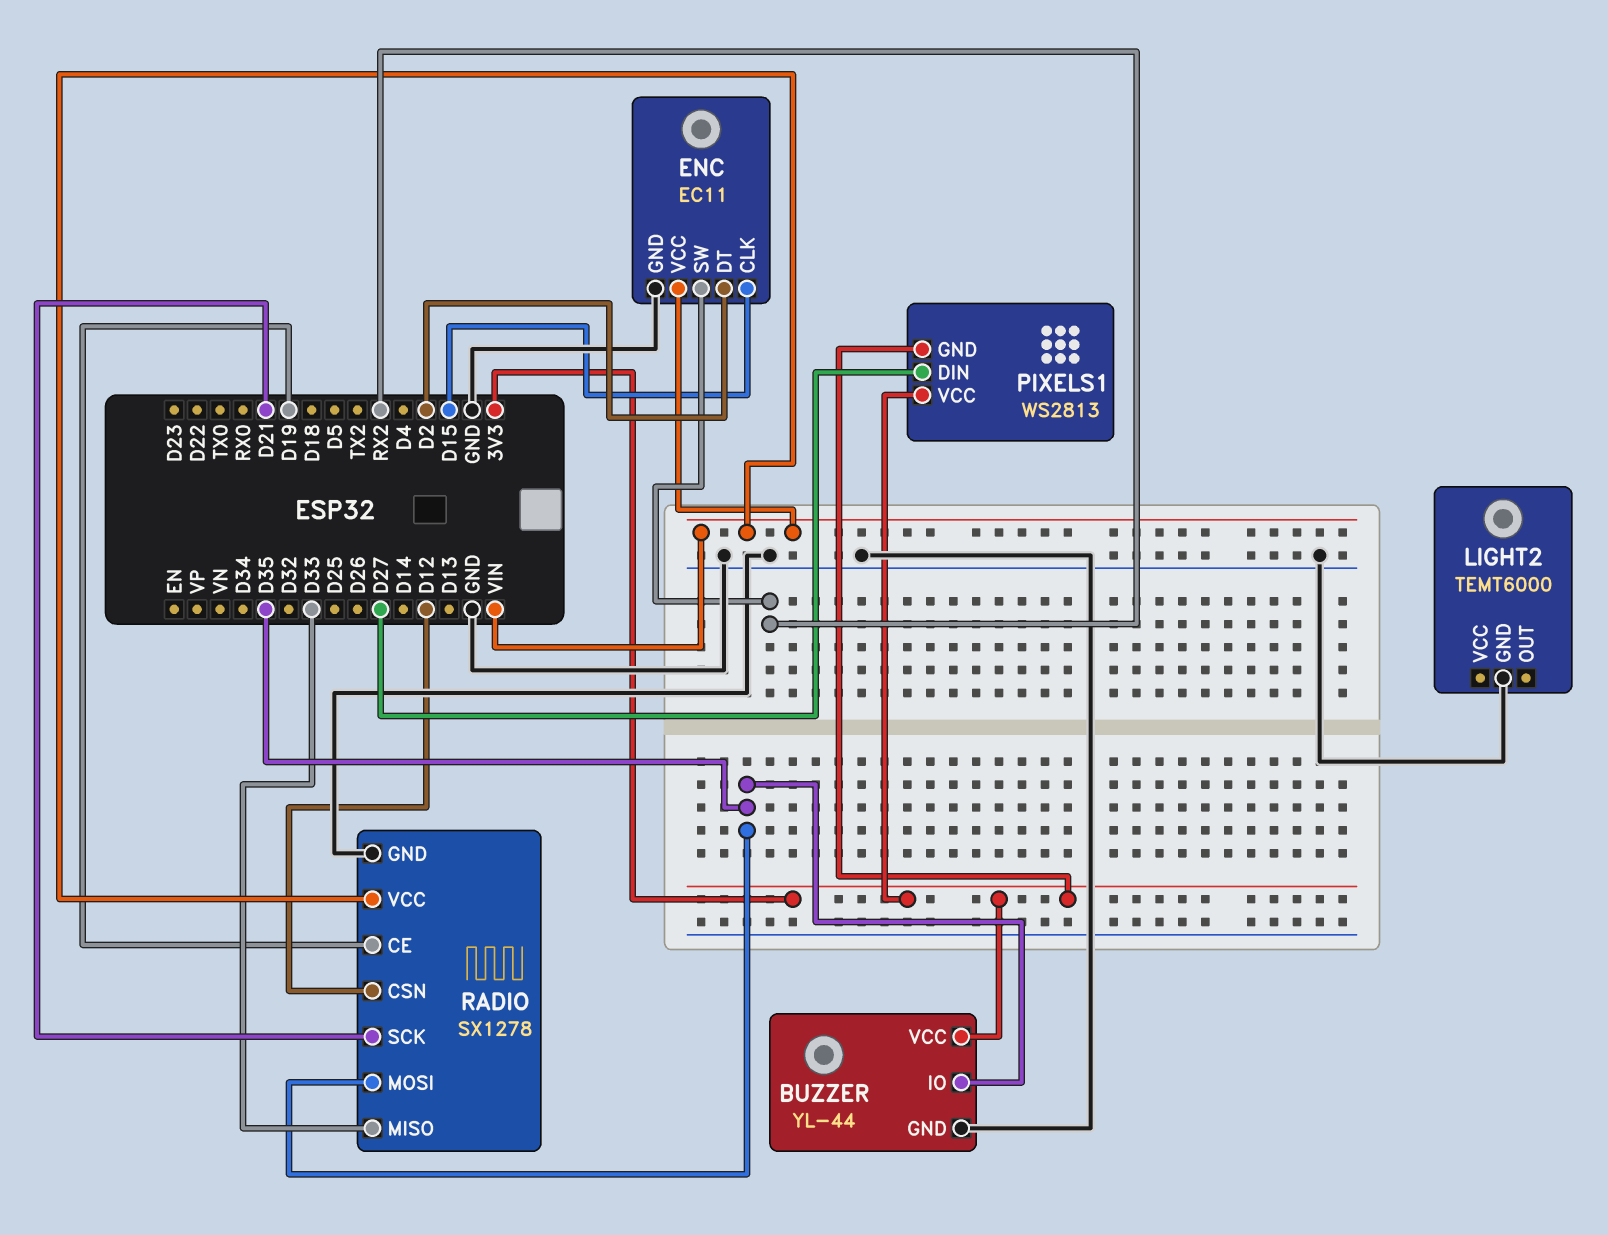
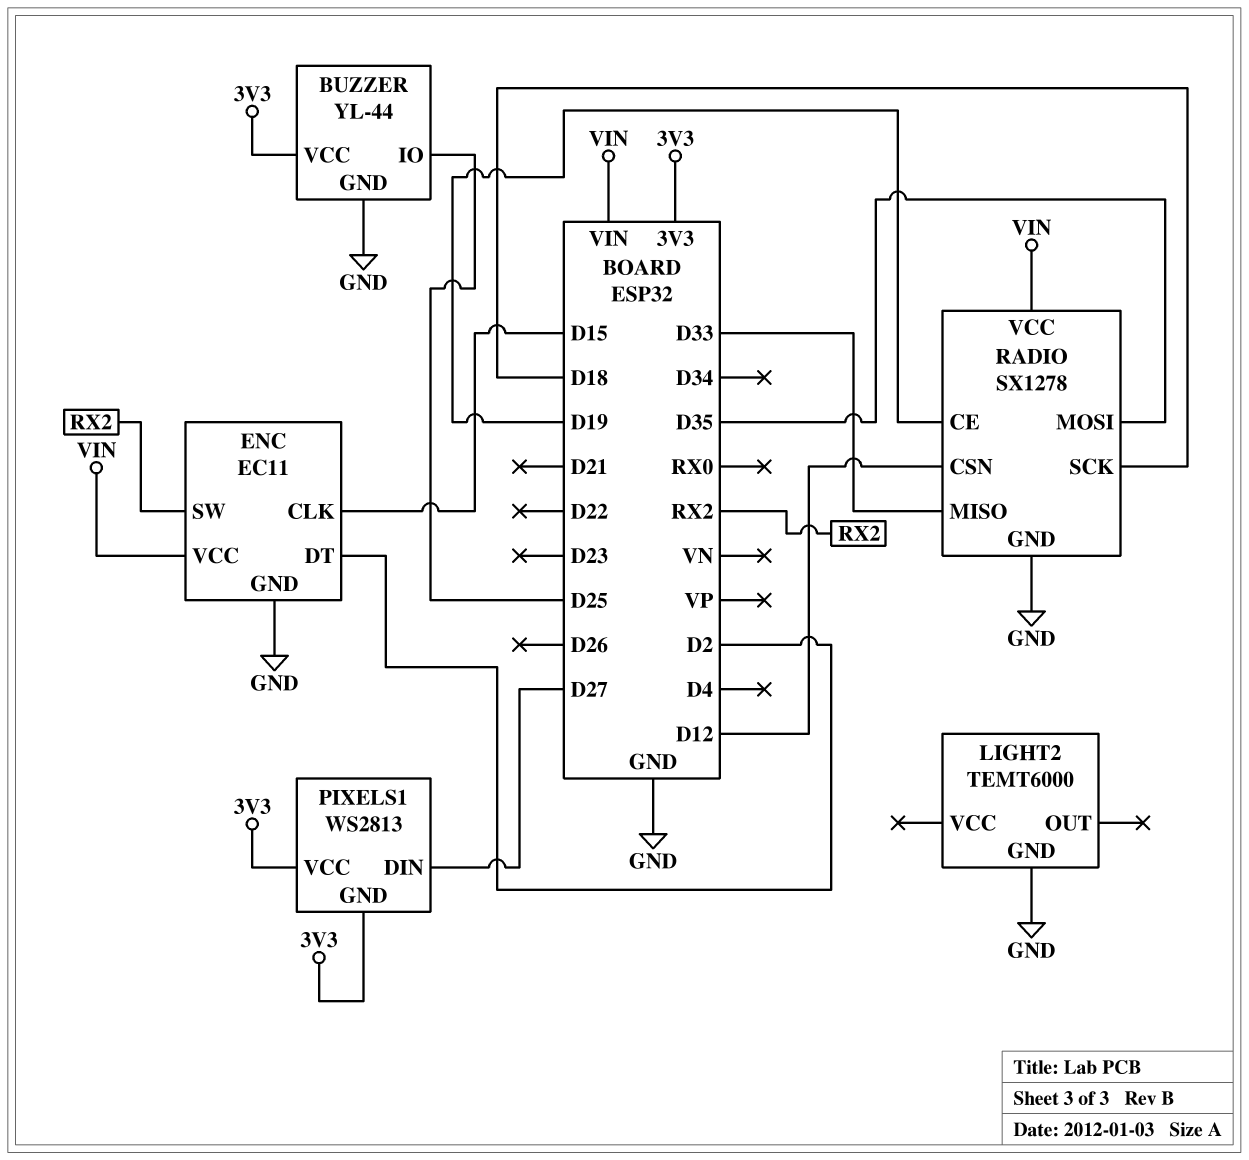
BUZZER pin IO: D35 -> D25
RADIO pin SCK: D21 -> D18

